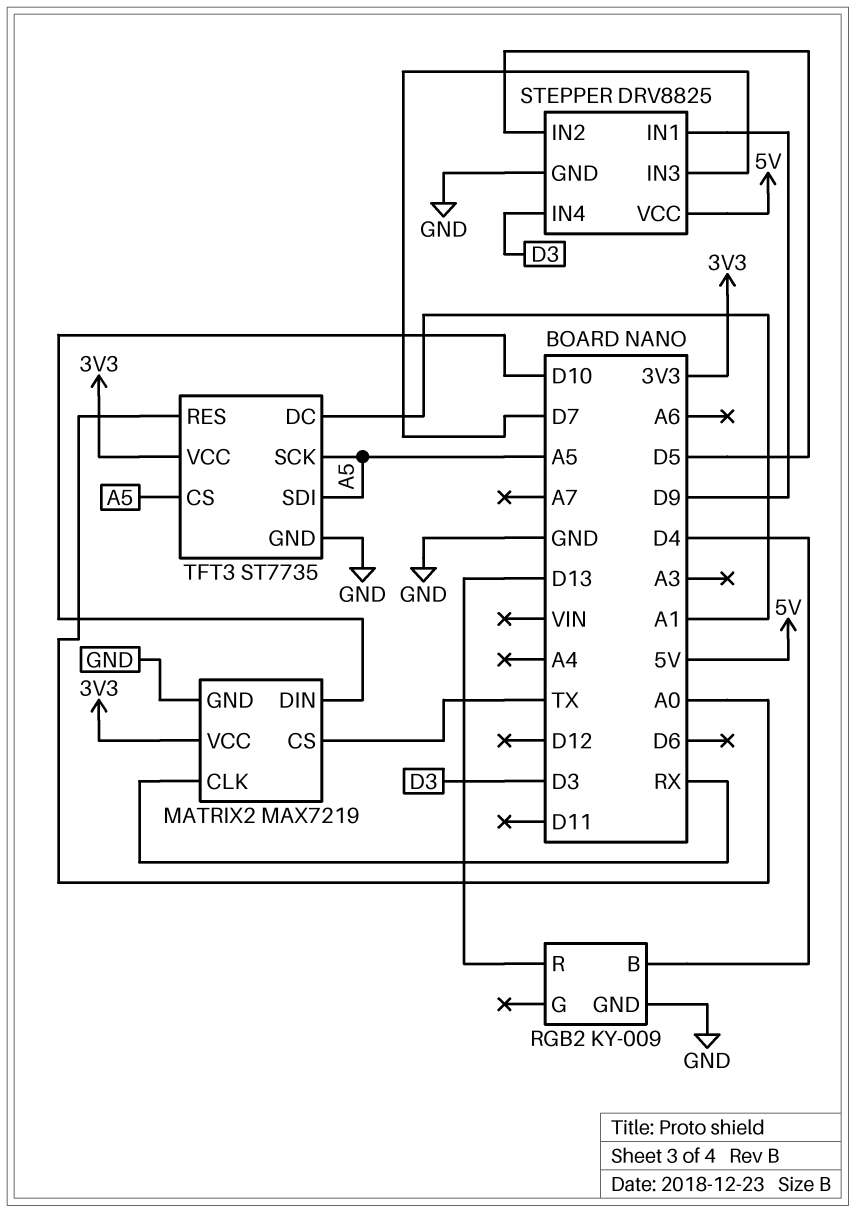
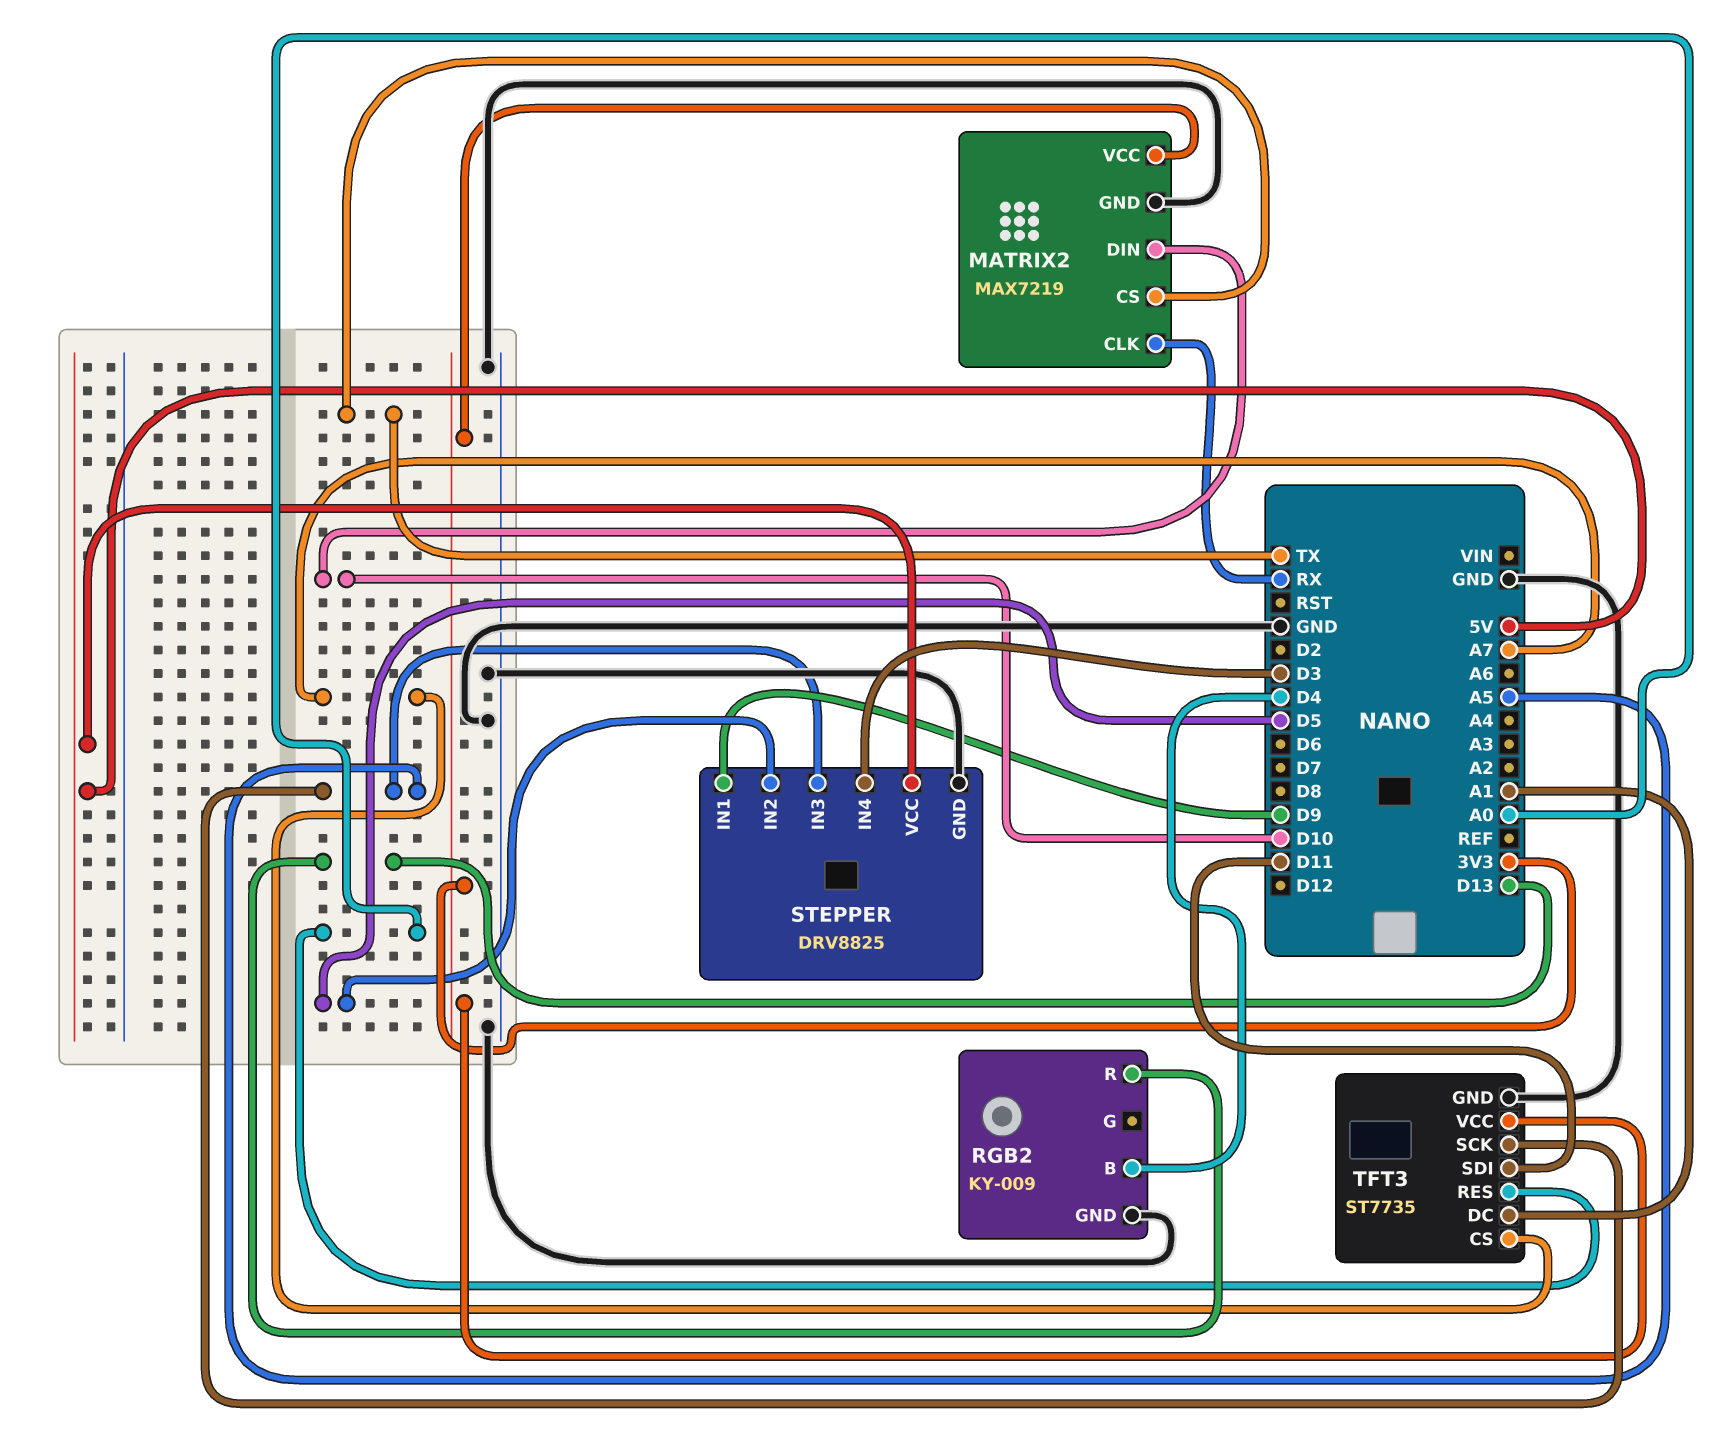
STEPPER pin IN3: D7 -> A5
TFT3 pin CS: A5 -> A7
TFT3 pin SDI: A5 -> D11

